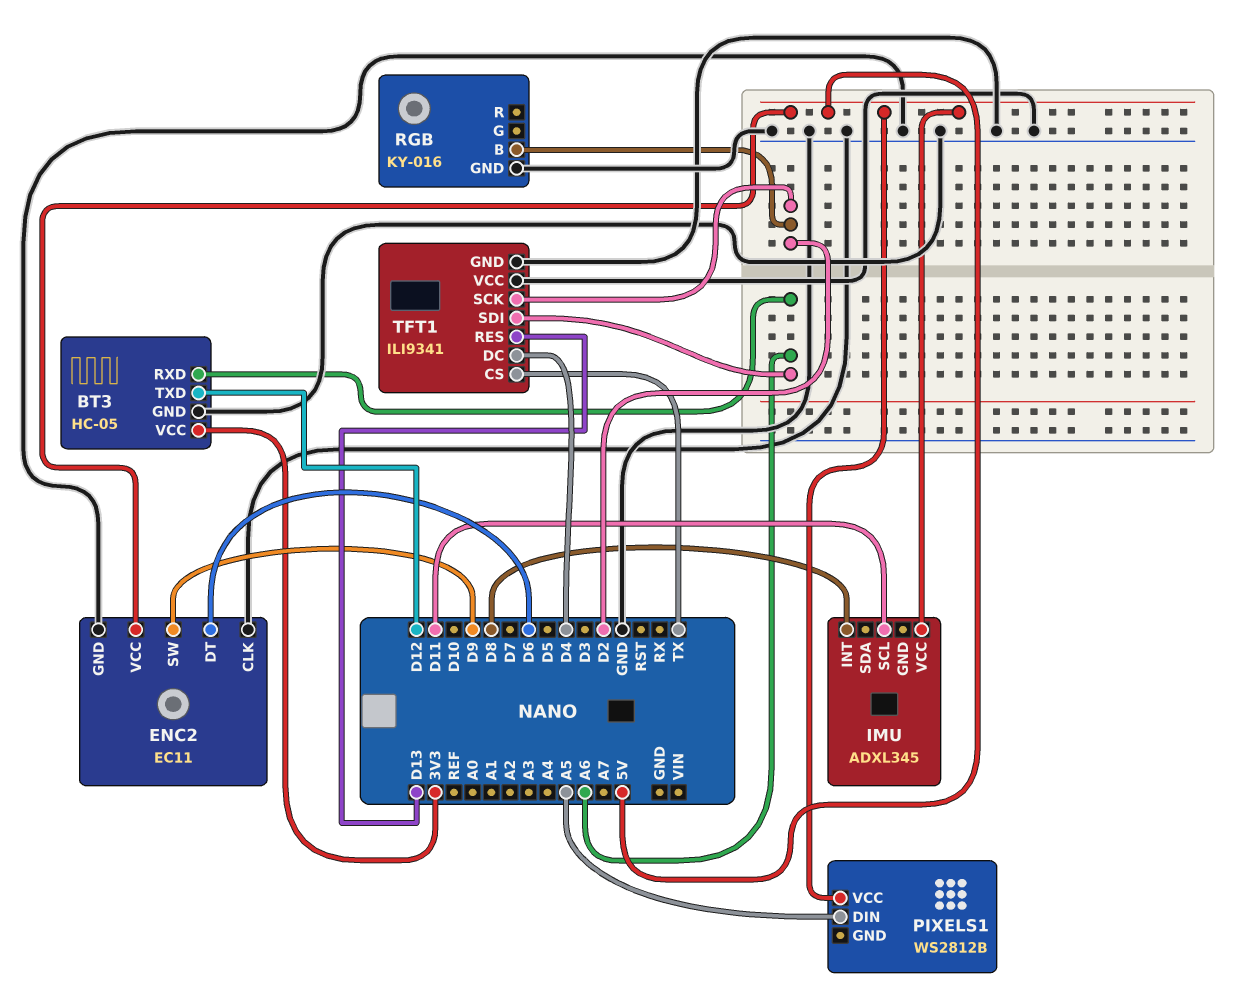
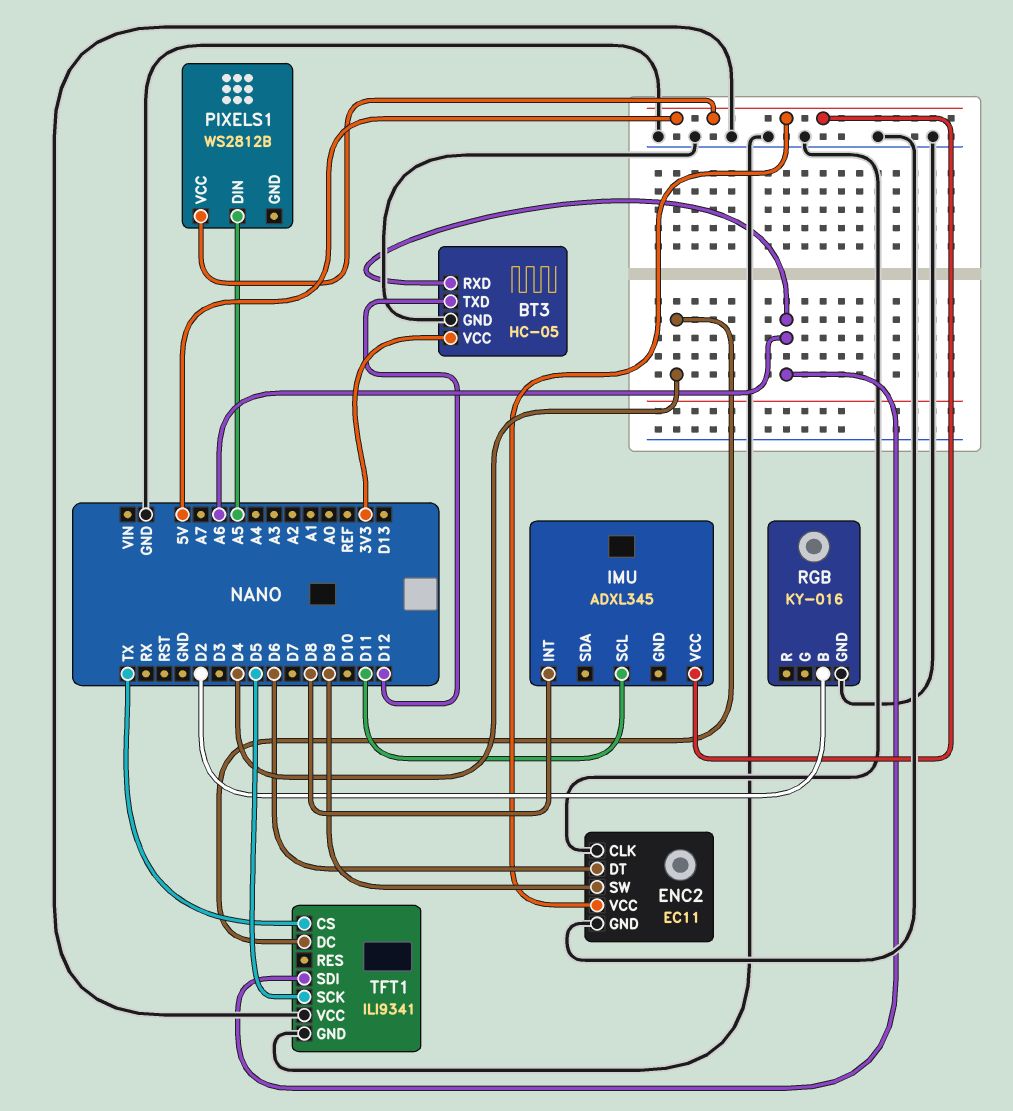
TFT1 pin RES: D13 -> none
TFT1 pin SCK: D2 -> D5

